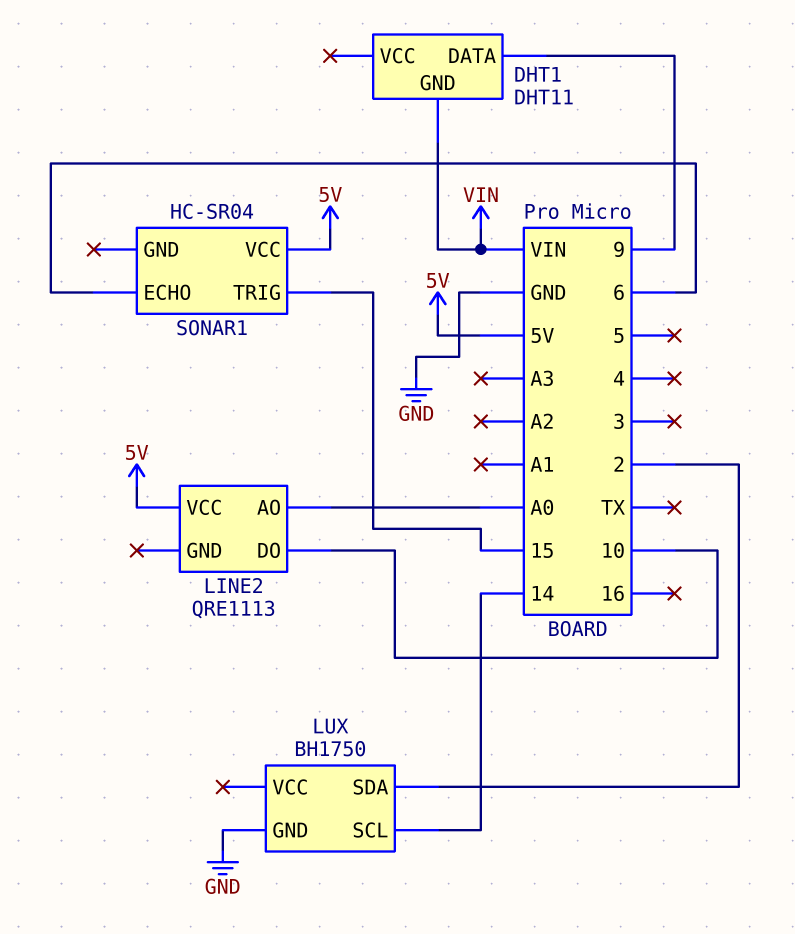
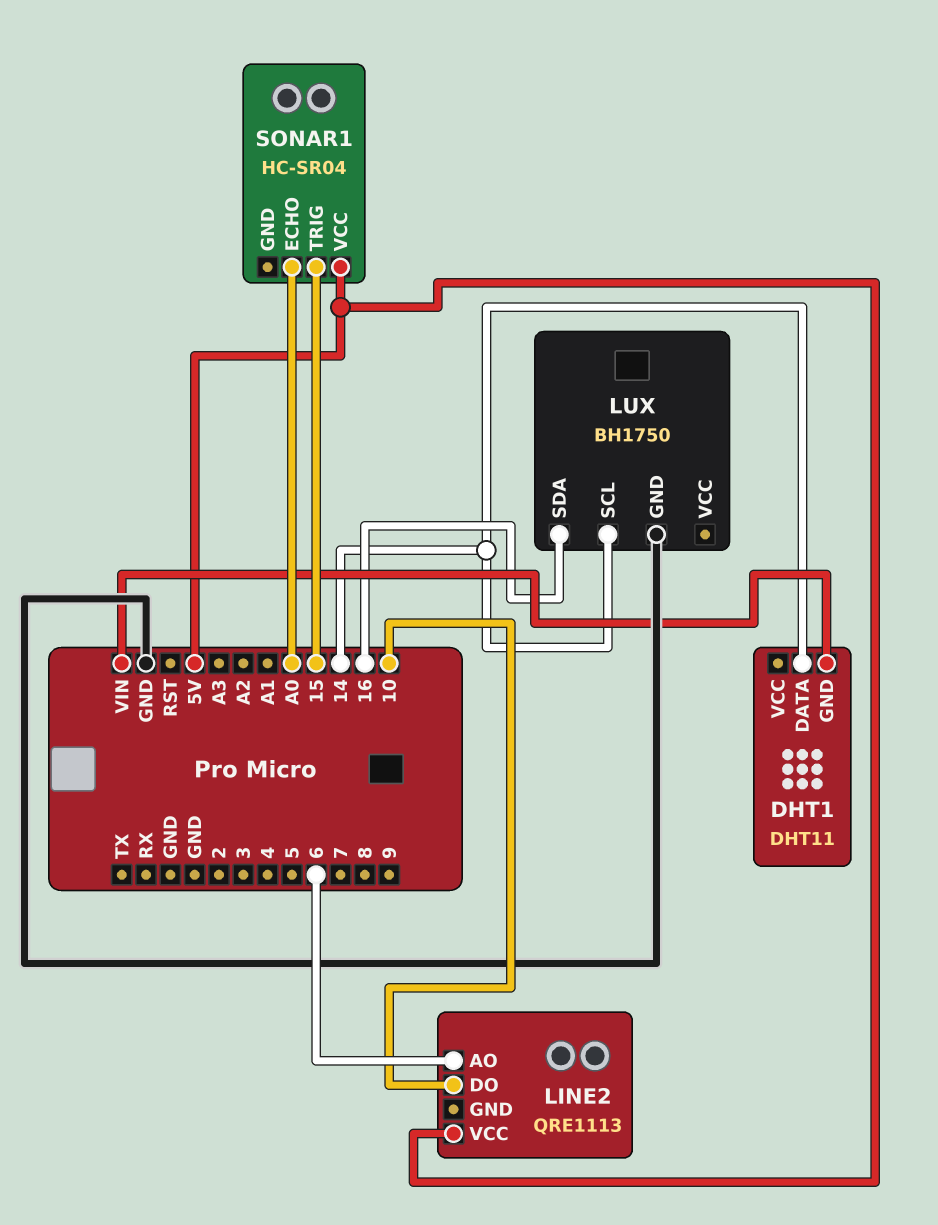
DHT1 pin DATA: 9 -> 14
LINE2 pin AO: A0 -> 6
LUX pin SDA: 2 -> 16
SONAR1 pin ECHO: 6 -> A0

